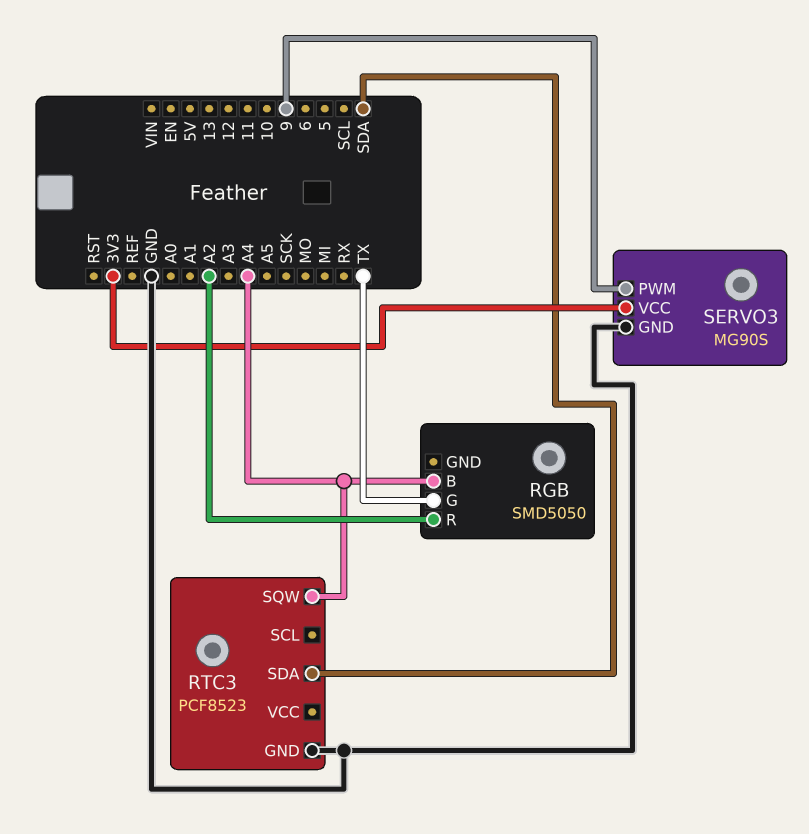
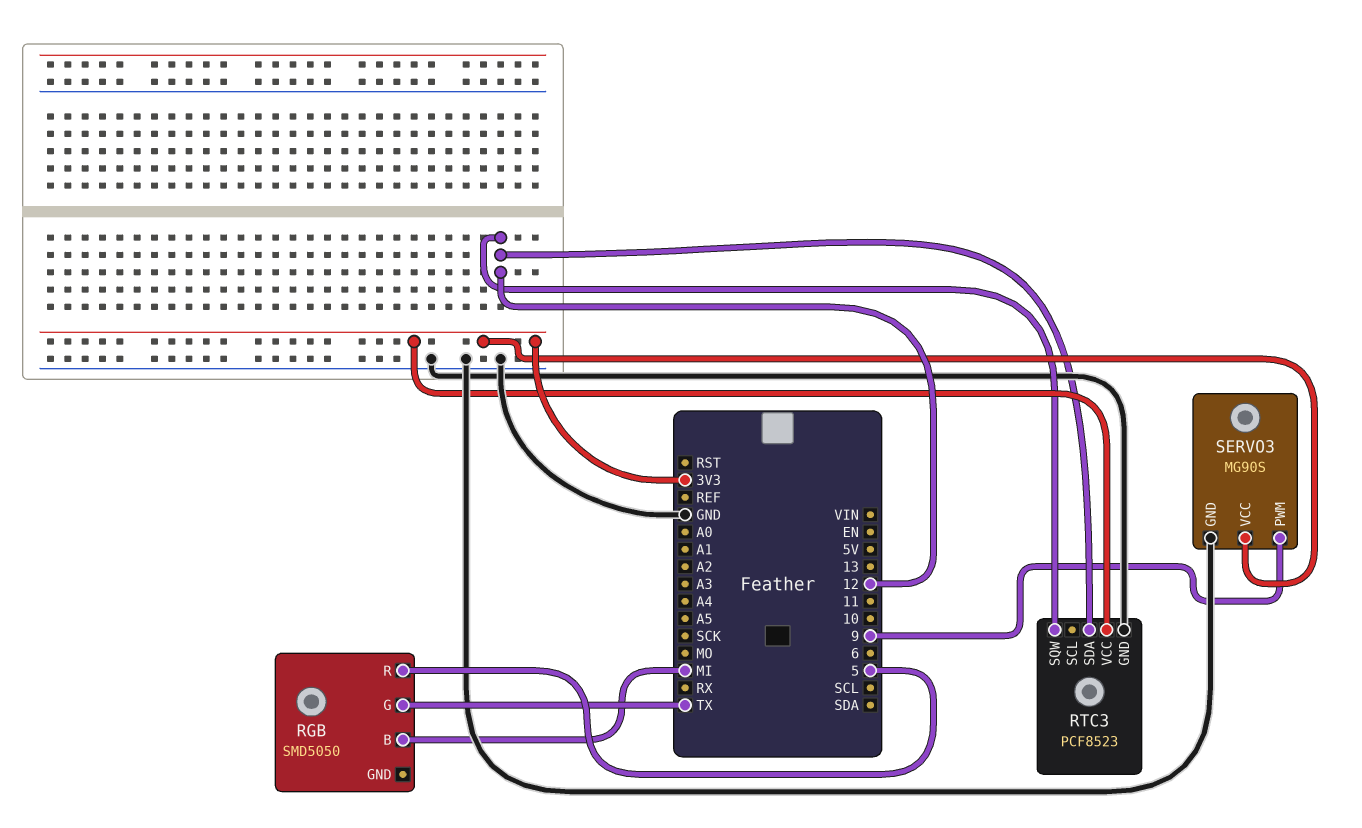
RGB pin B: A4 -> MI
RGB pin R: A2 -> 5
RTC3 pin SDA: SDA -> 12
RTC3 pin SQW: A4 -> 12
RTC3 pin VCC: none -> 3V3

